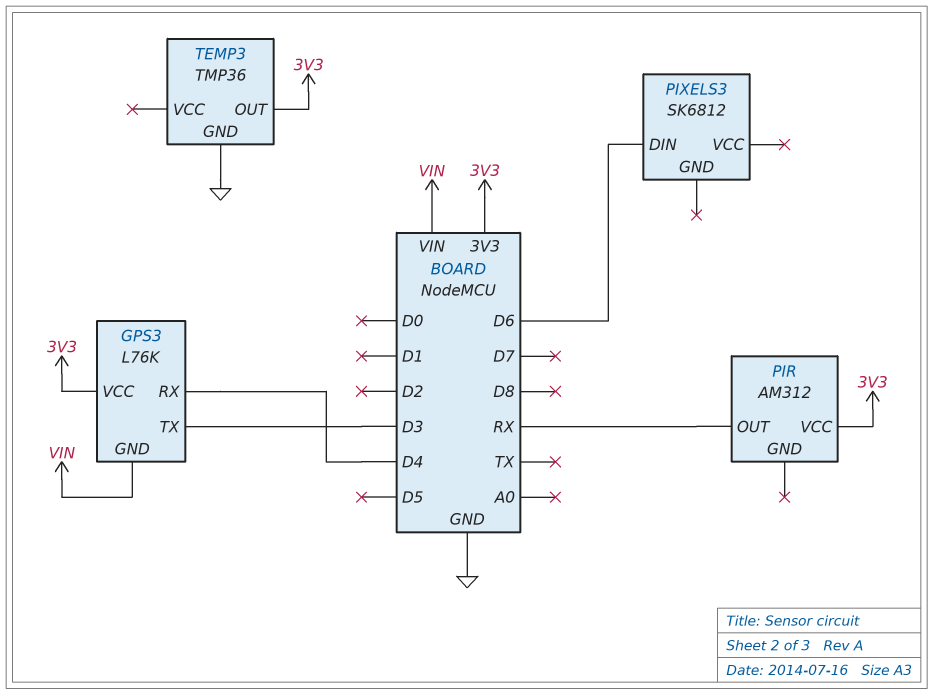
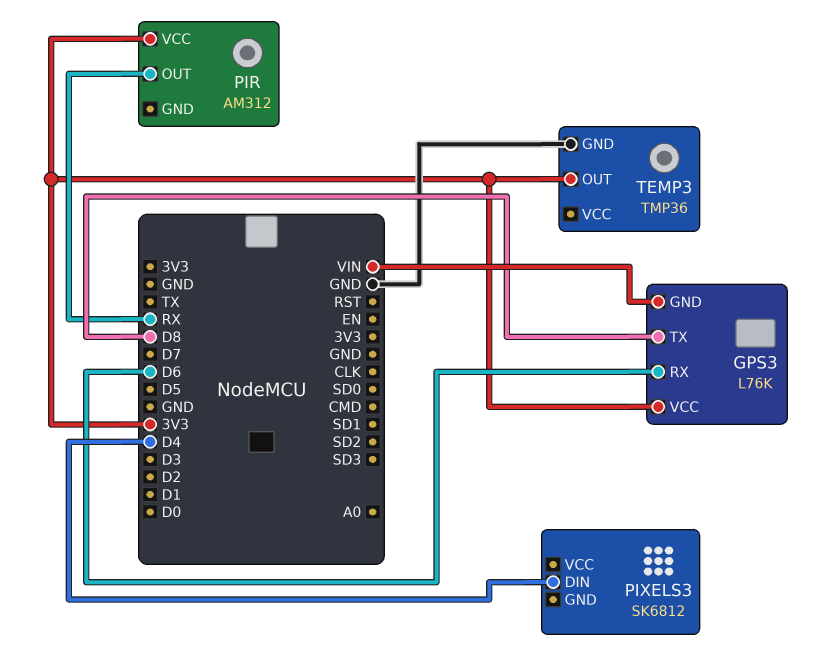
GPS3 pin RX: D4 -> D6
GPS3 pin TX: D3 -> D8
PIXELS3 pin DIN: D6 -> D4

